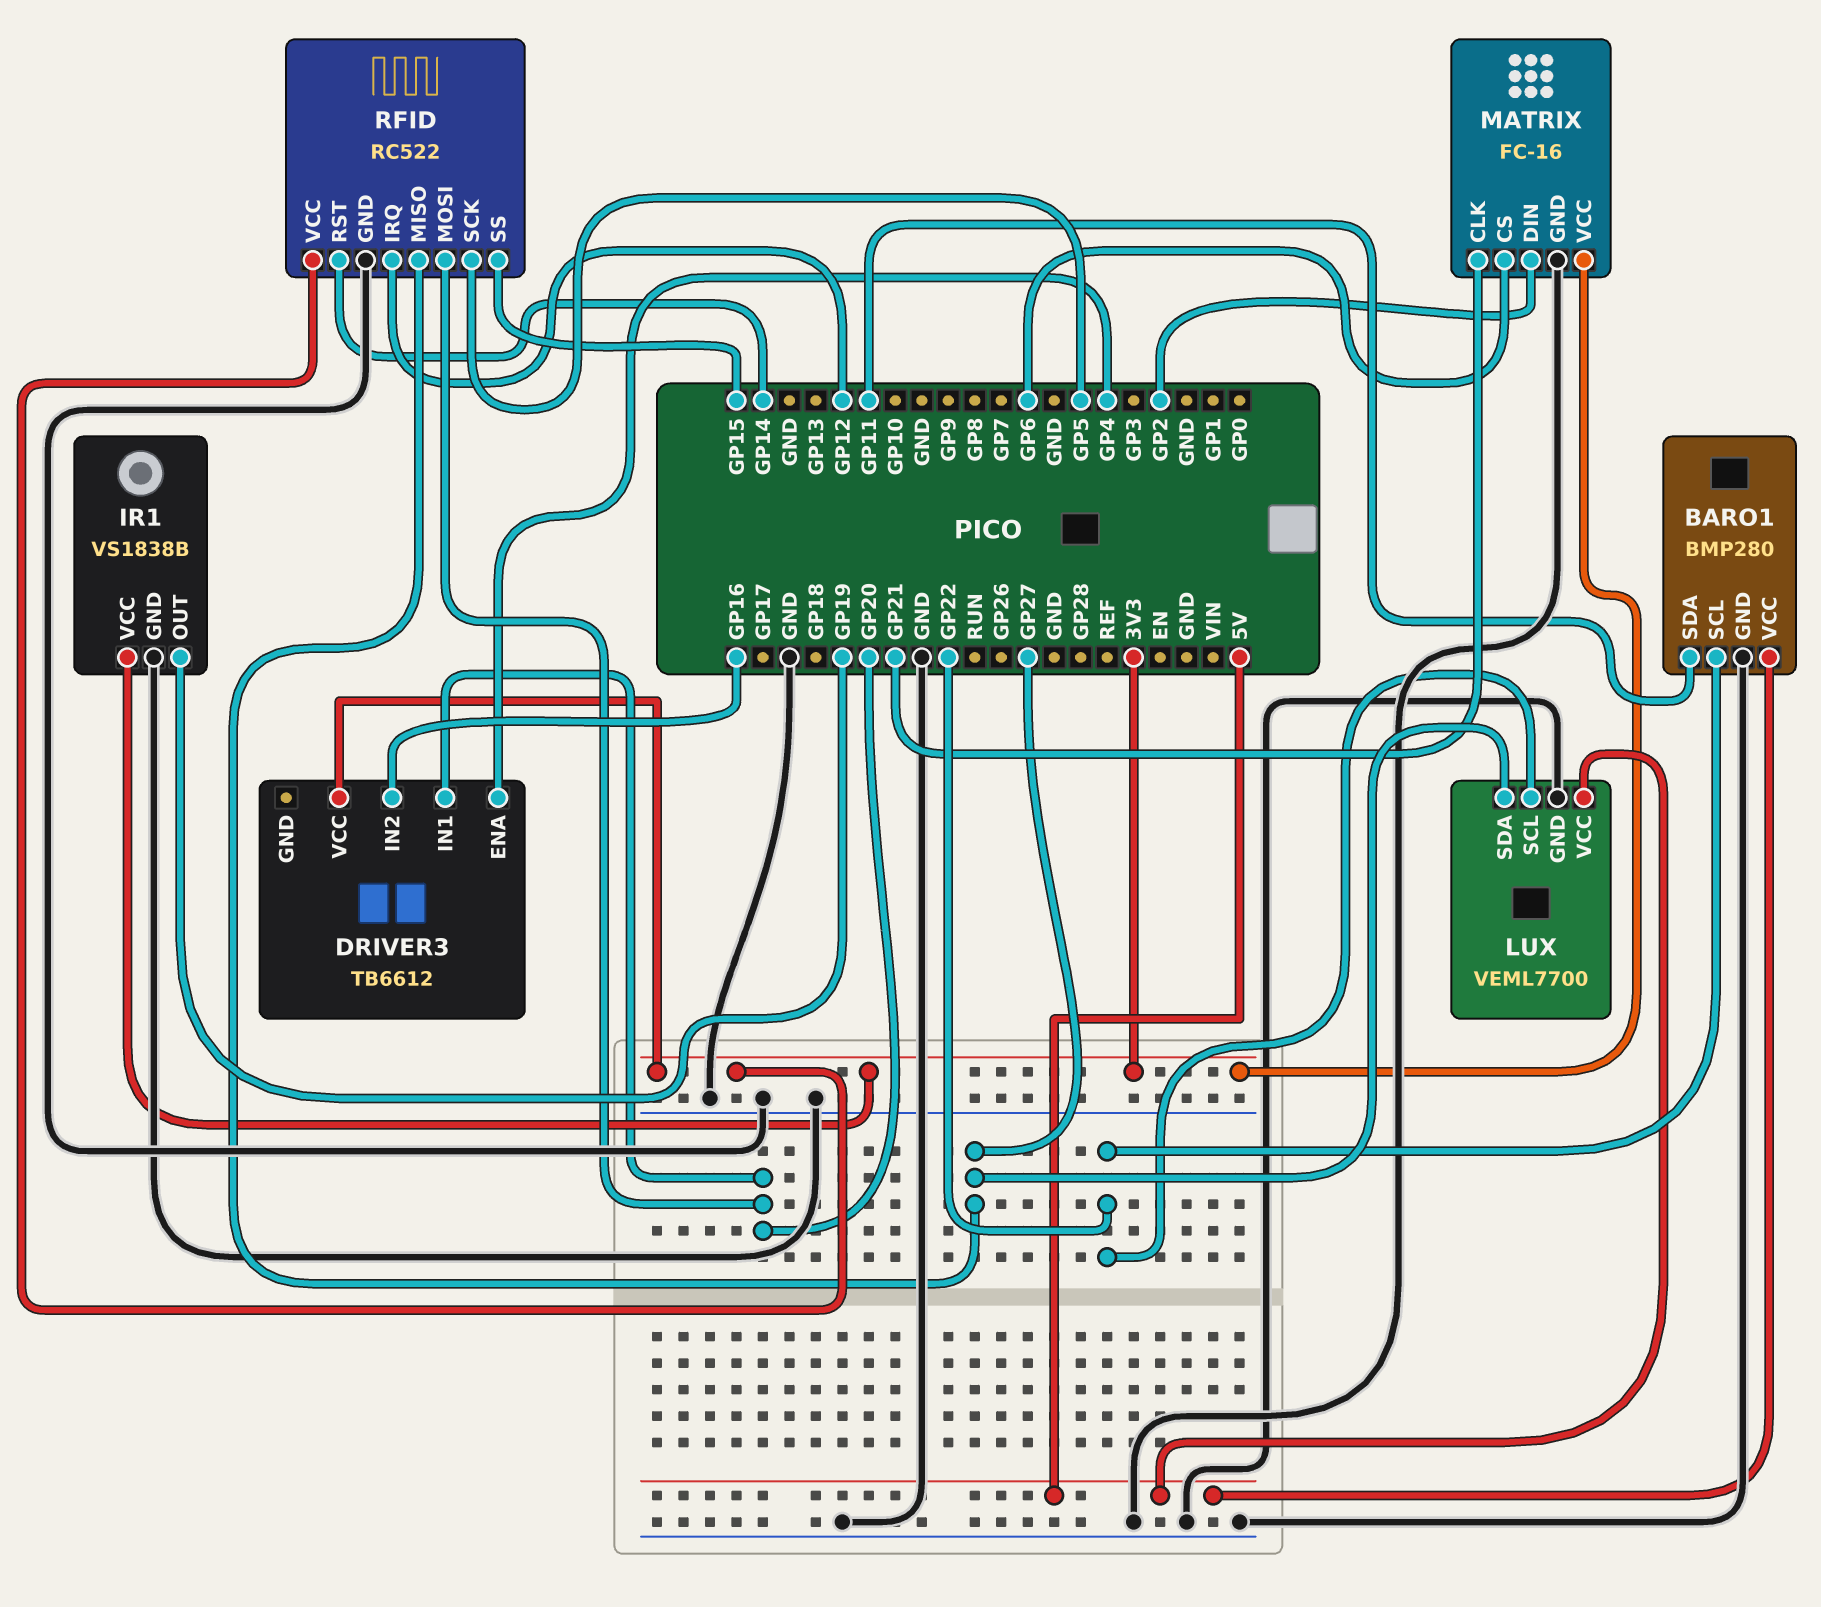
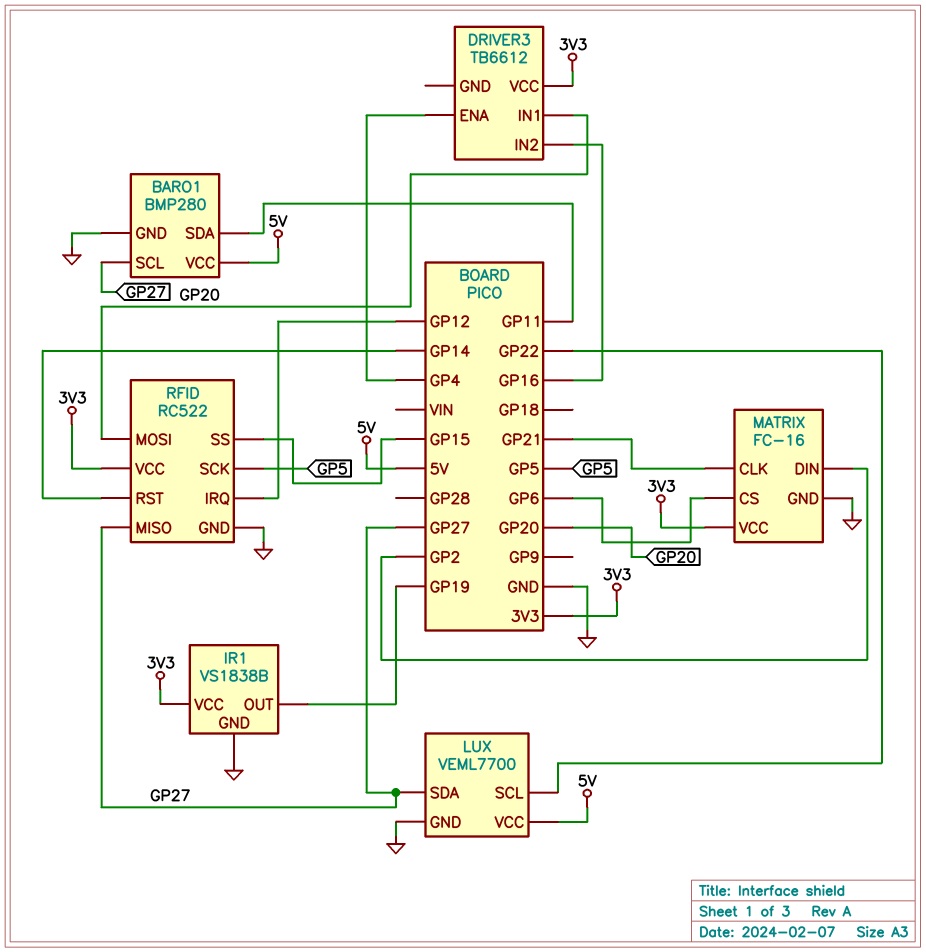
BARO1 pin SCL: GP22 -> GP27

